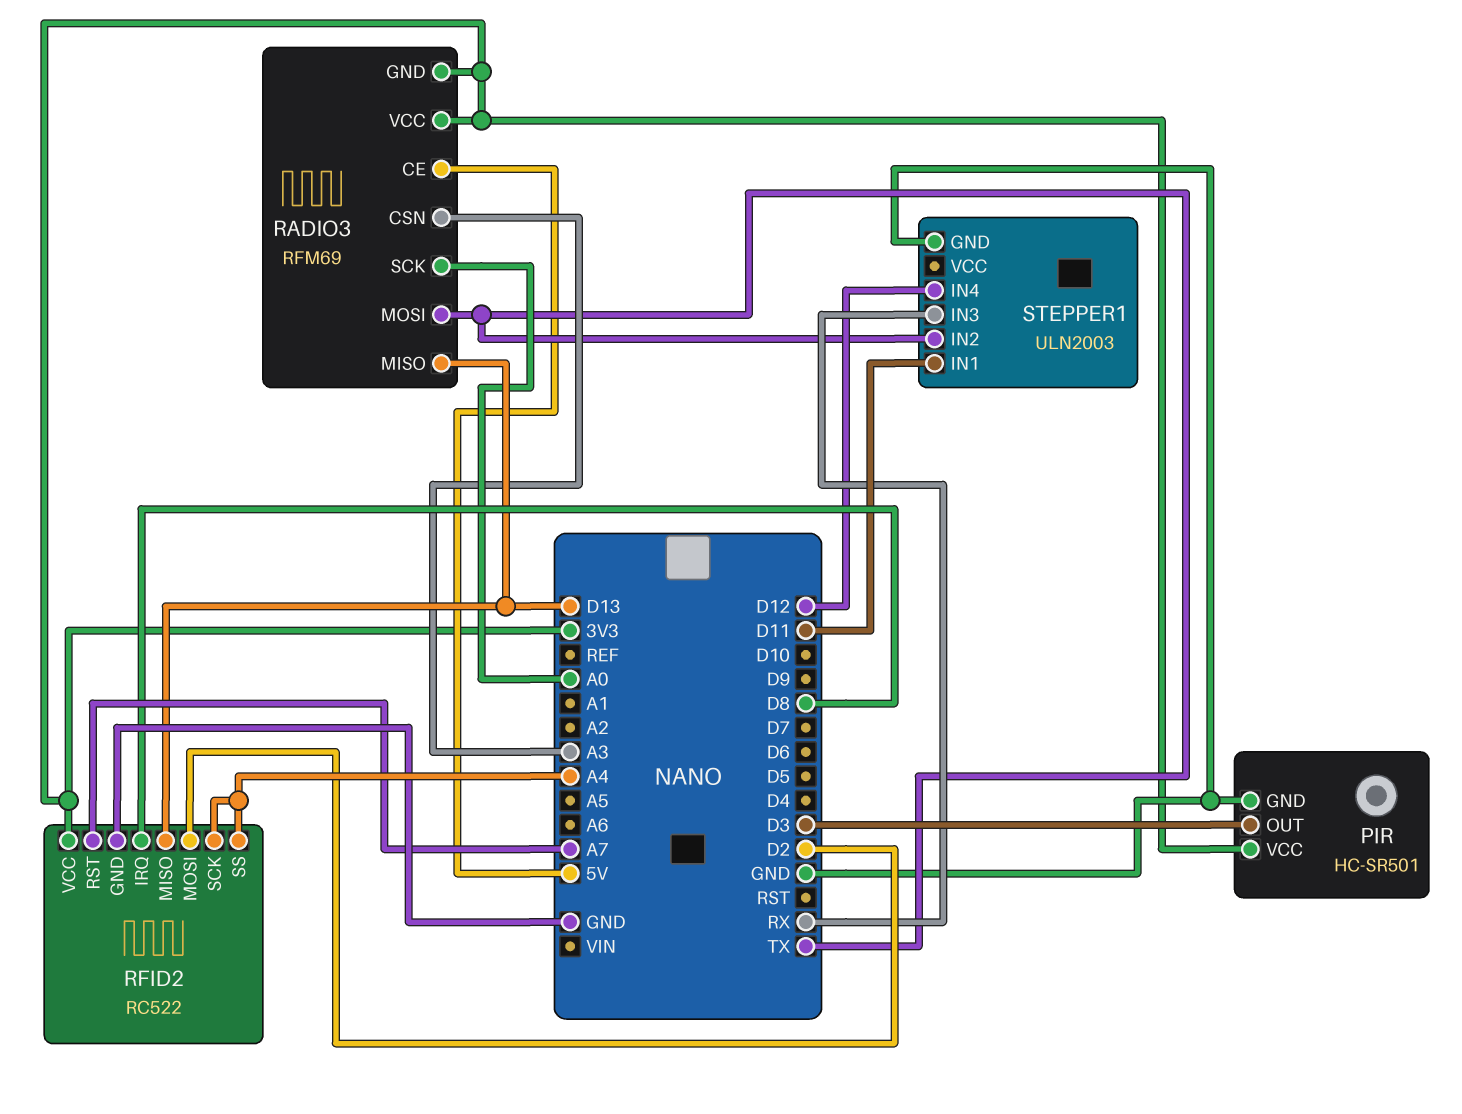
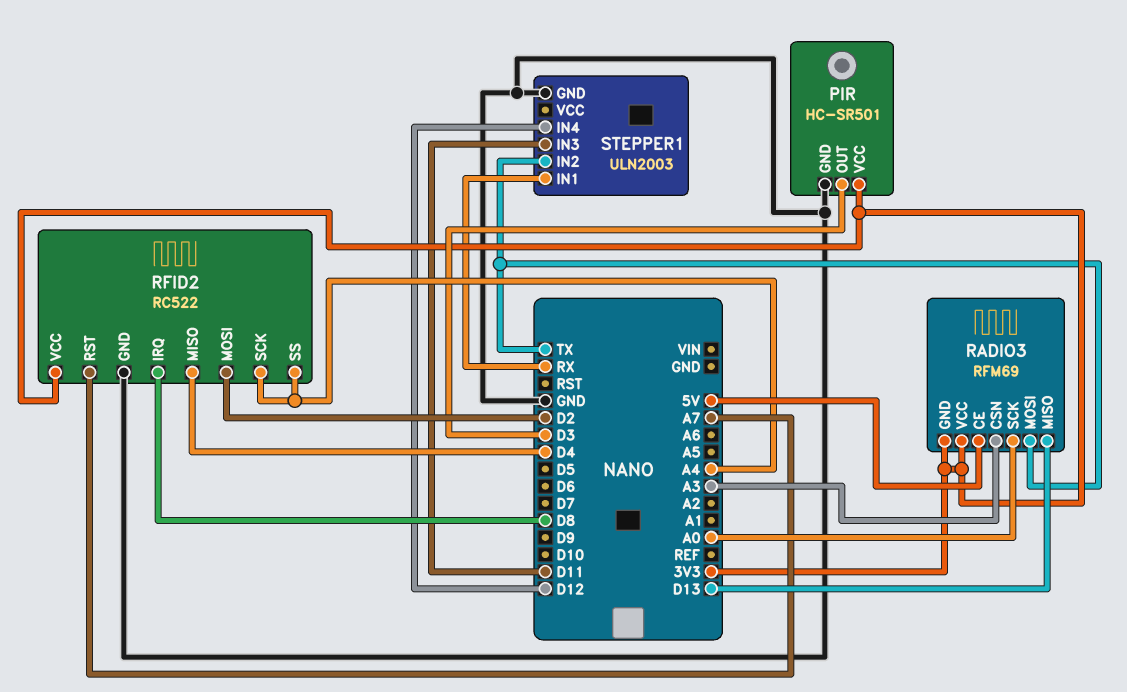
RFID2 pin MISO: D13 -> D4
STEPPER1 pin IN1: D11 -> RX
STEPPER1 pin IN3: RX -> D11

